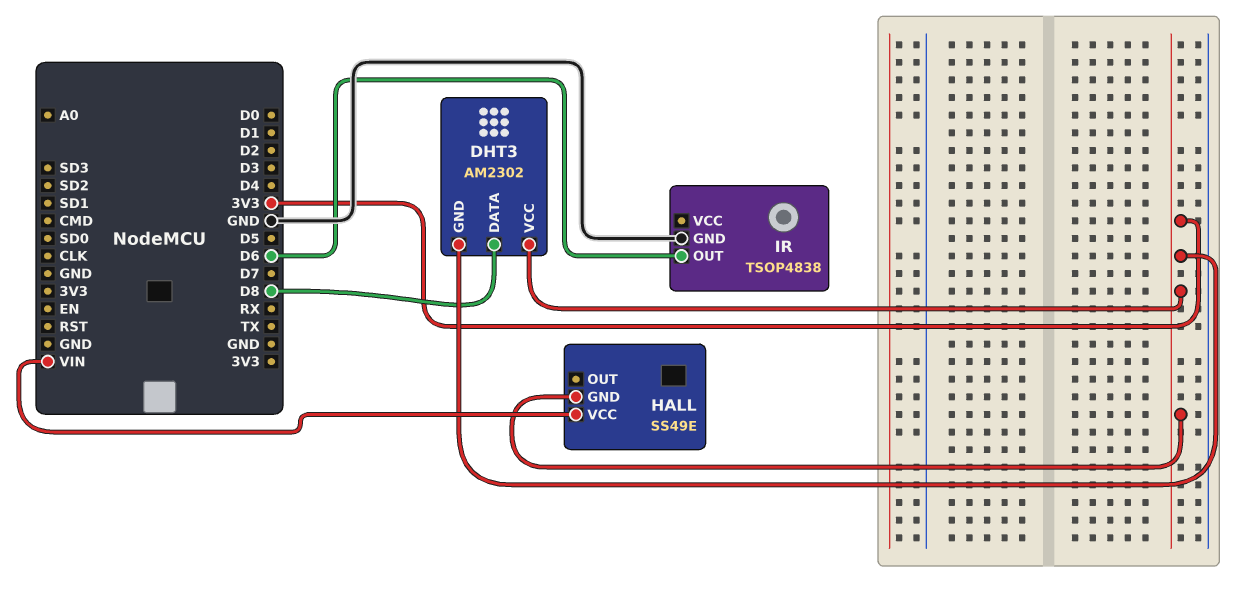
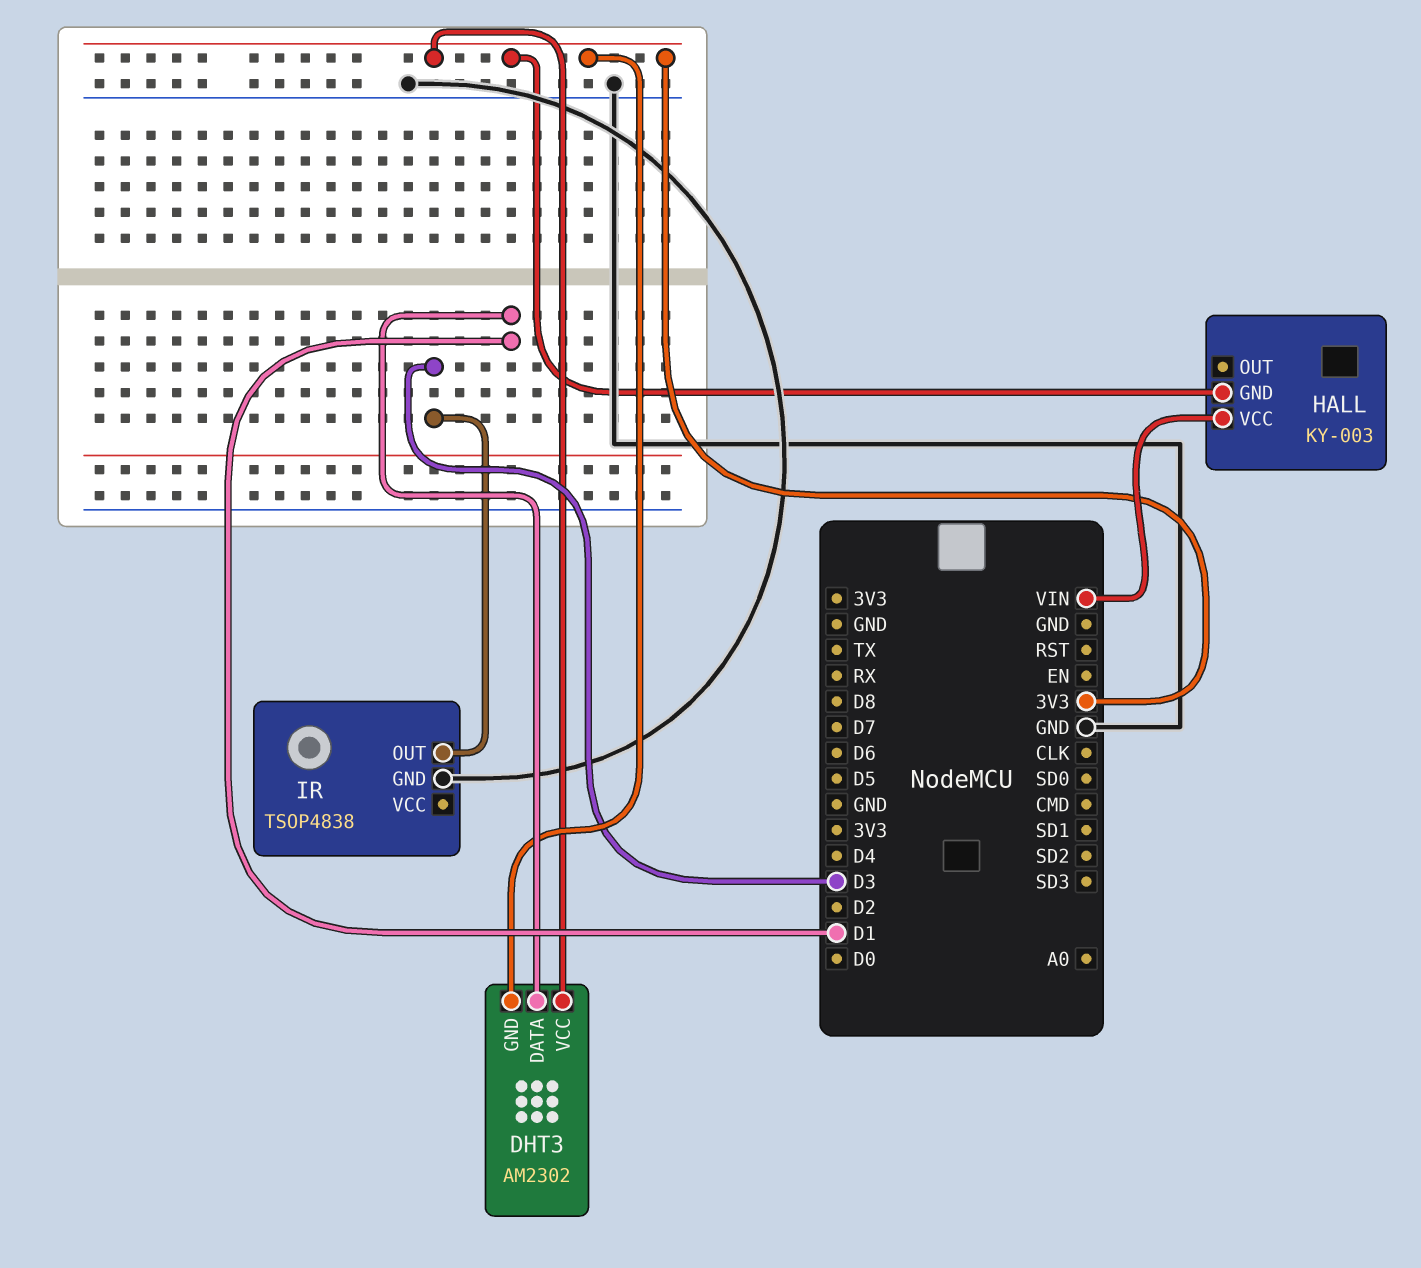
DHT3 pin DATA: D8 -> D1
HALL: SS49E -> KY-003
IR pin OUT: D6 -> D3

